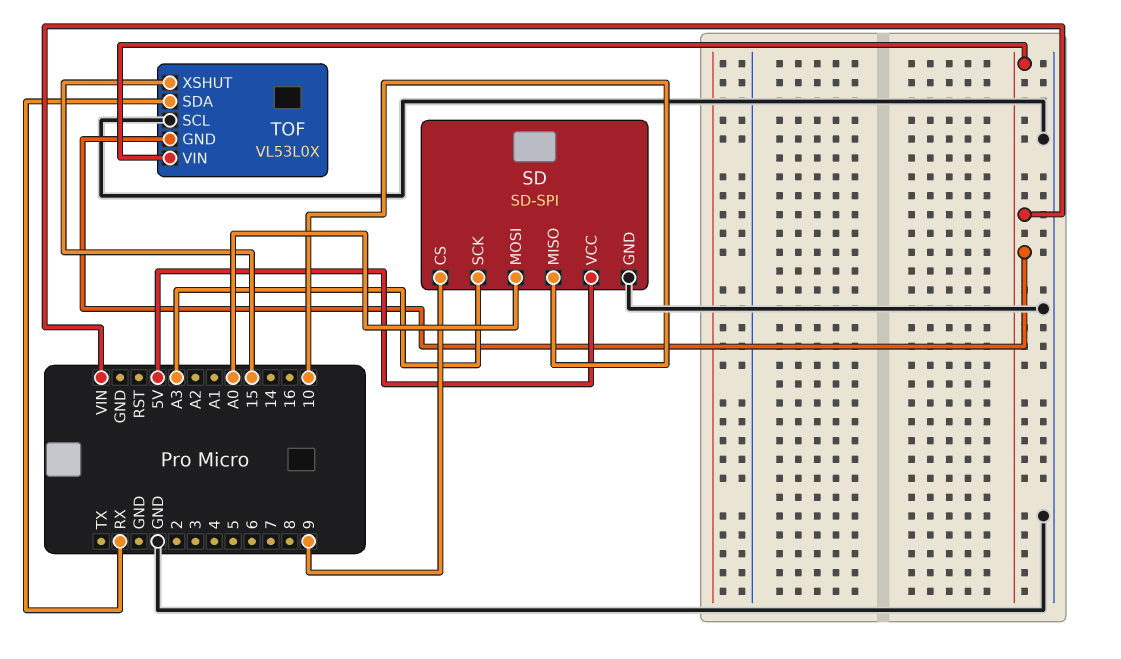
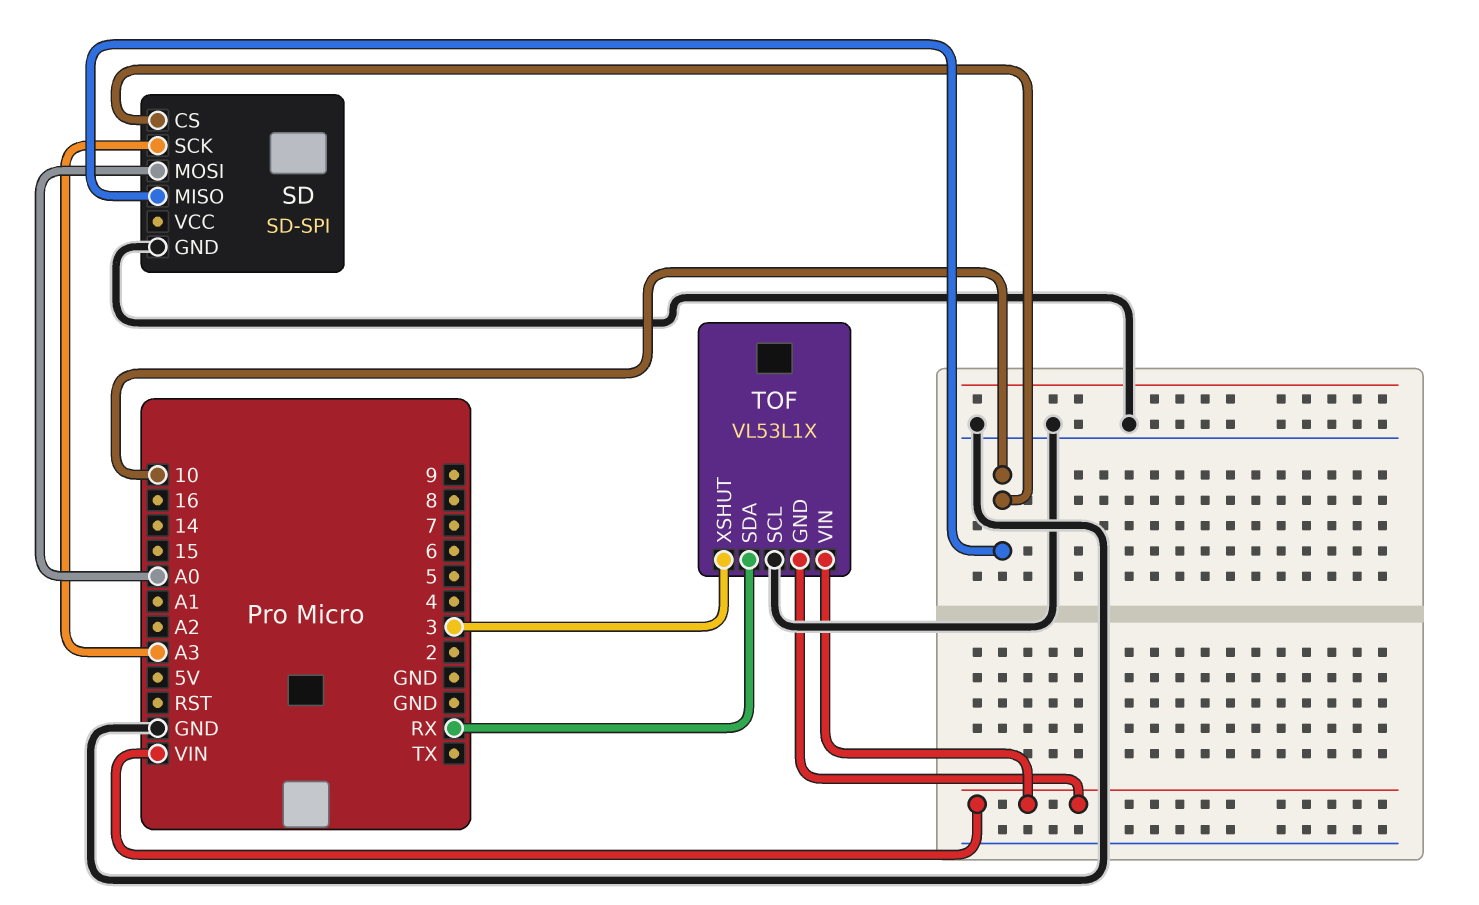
SD pin CS: 9 -> 10
SD pin VCC: 5V -> none
TOF: VL53L0X -> VL53L1X
TOF pin XSHUT: 15 -> 3

